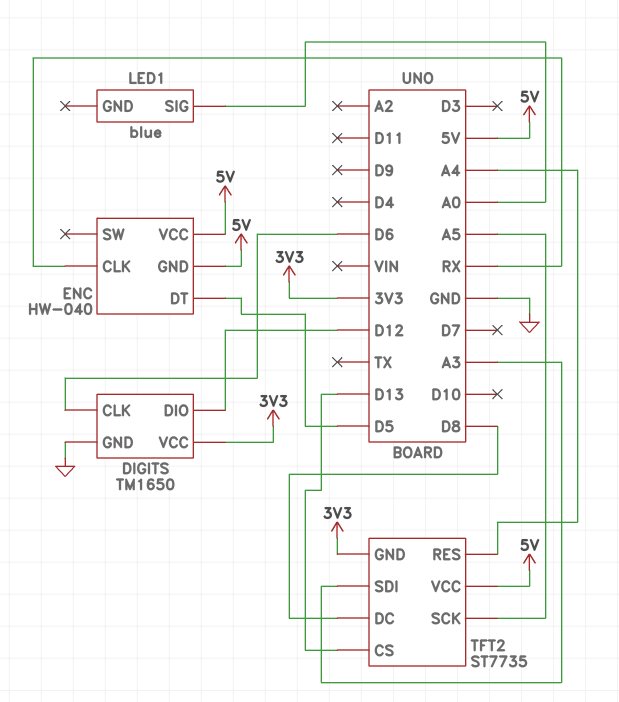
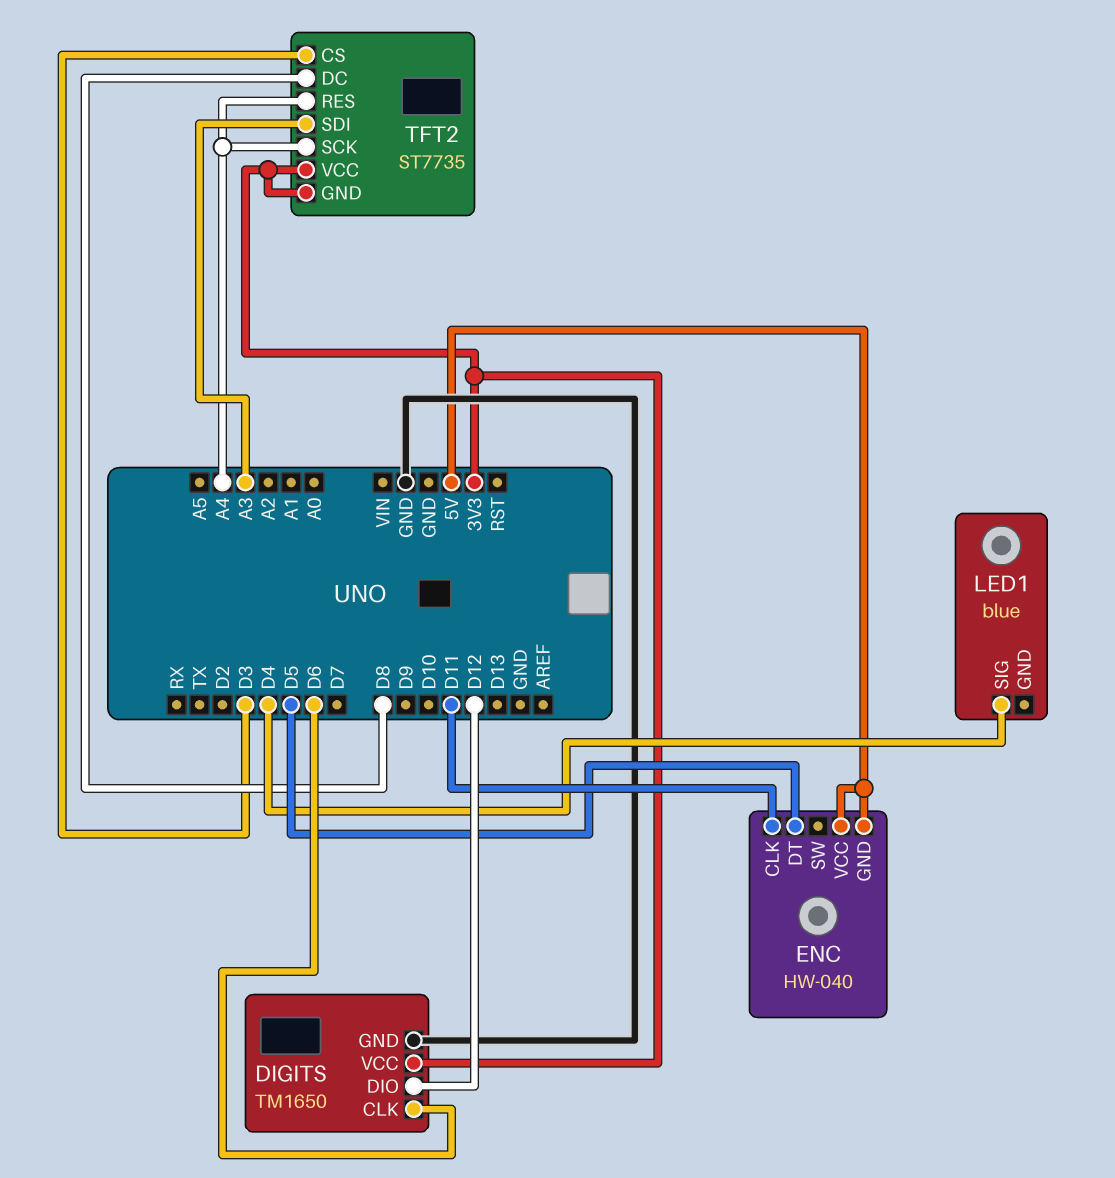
ENC pin CLK: RX -> D11
LED1 pin SIG: A0 -> D4
TFT2 pin CS: D13 -> D3
TFT2 pin SCK: A5 -> A4
TFT2 pin VCC: 5V -> 3V3

